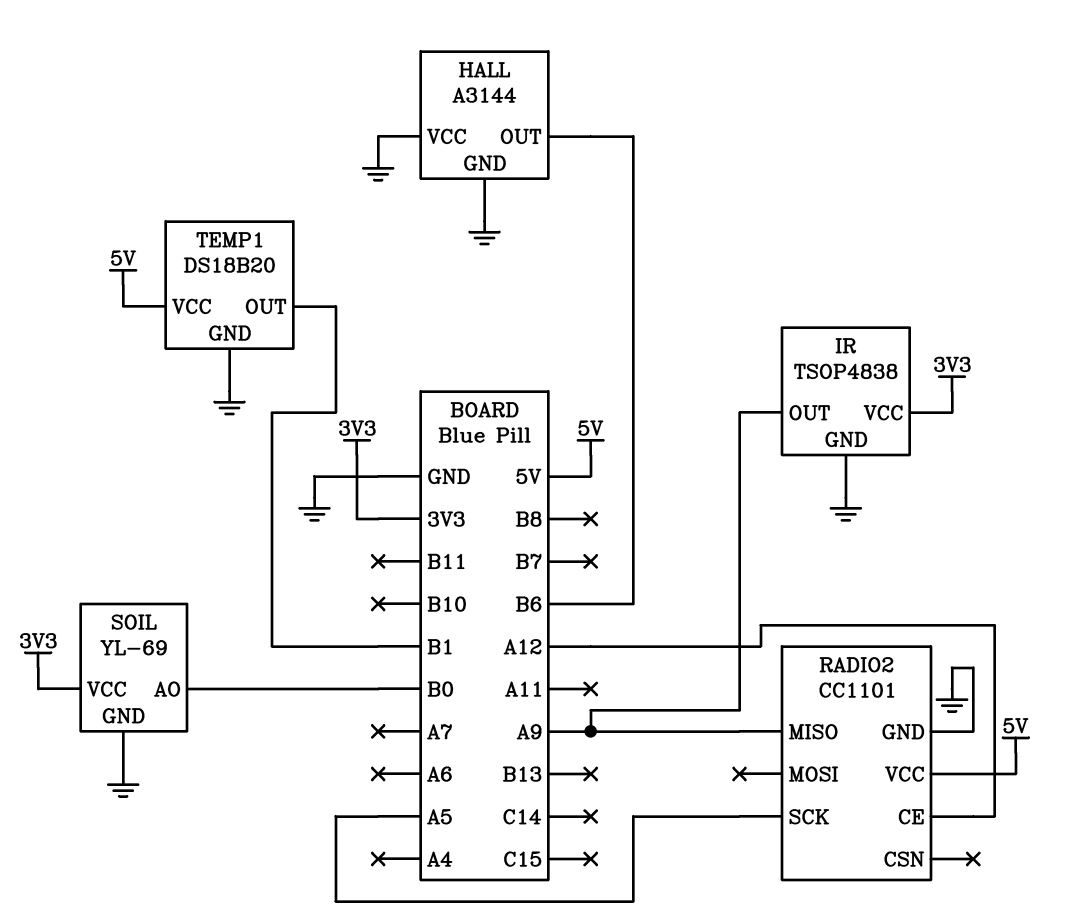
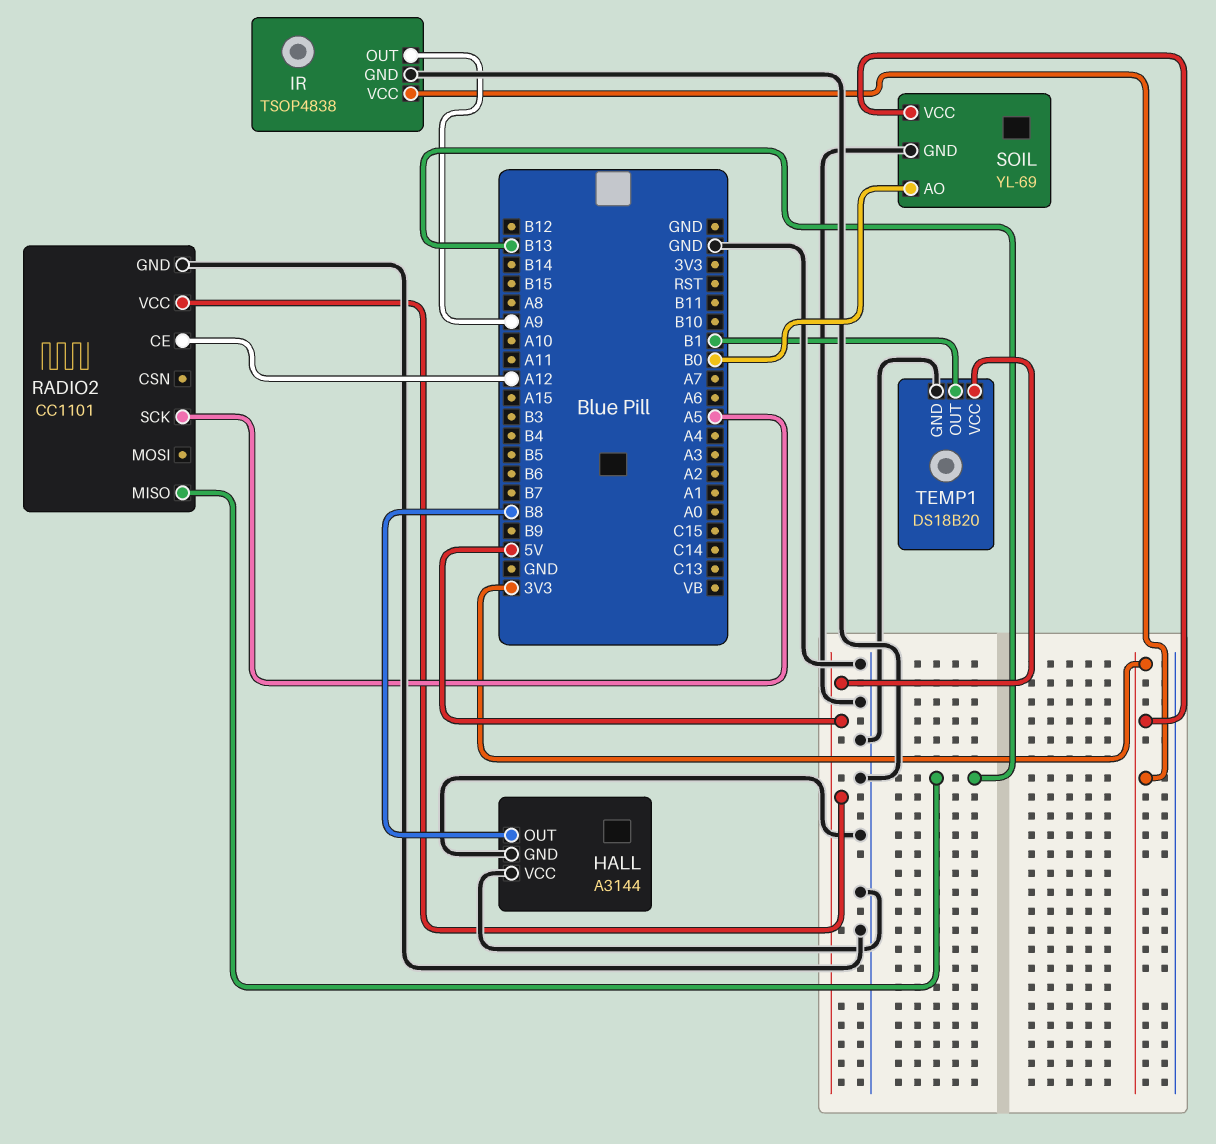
HALL pin OUT: B6 -> B8
RADIO2 pin MISO: A9 -> B13

